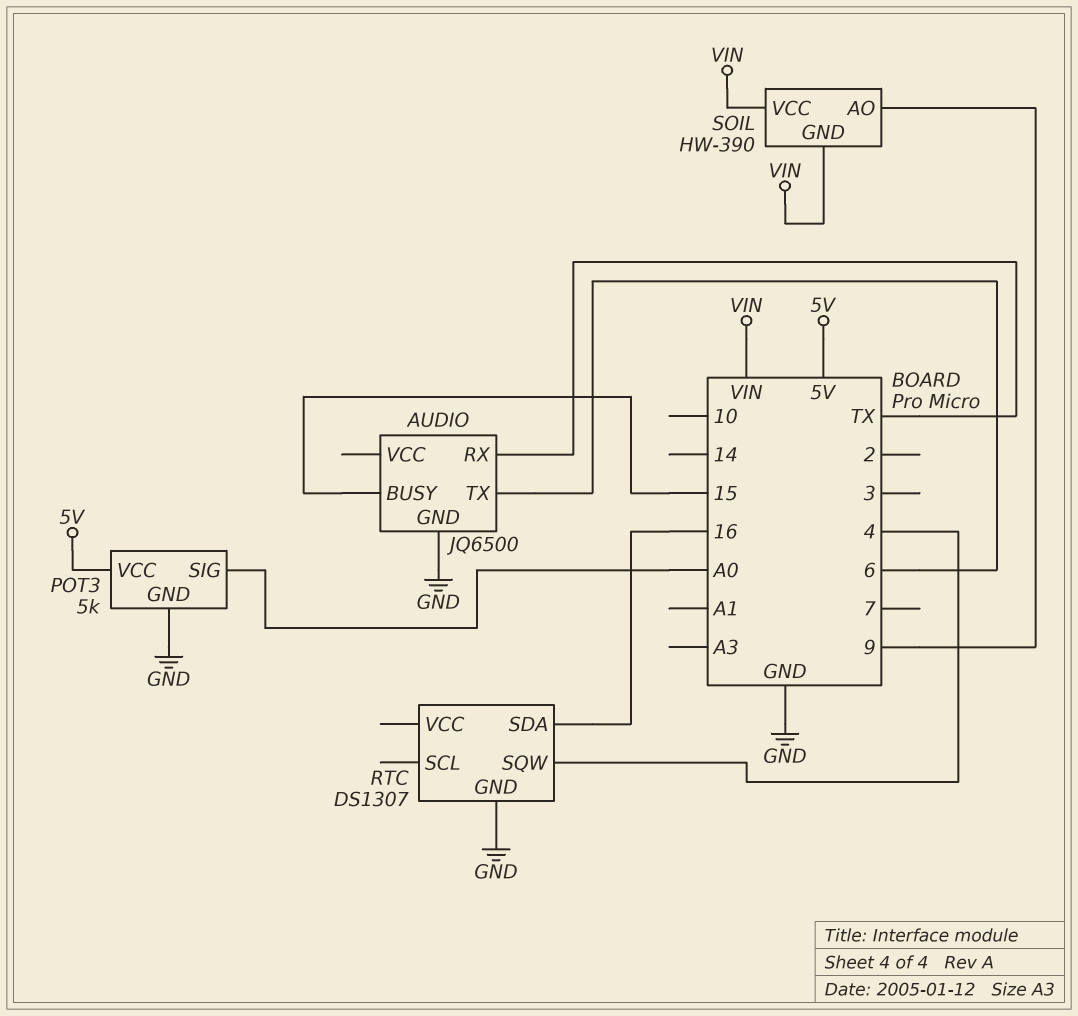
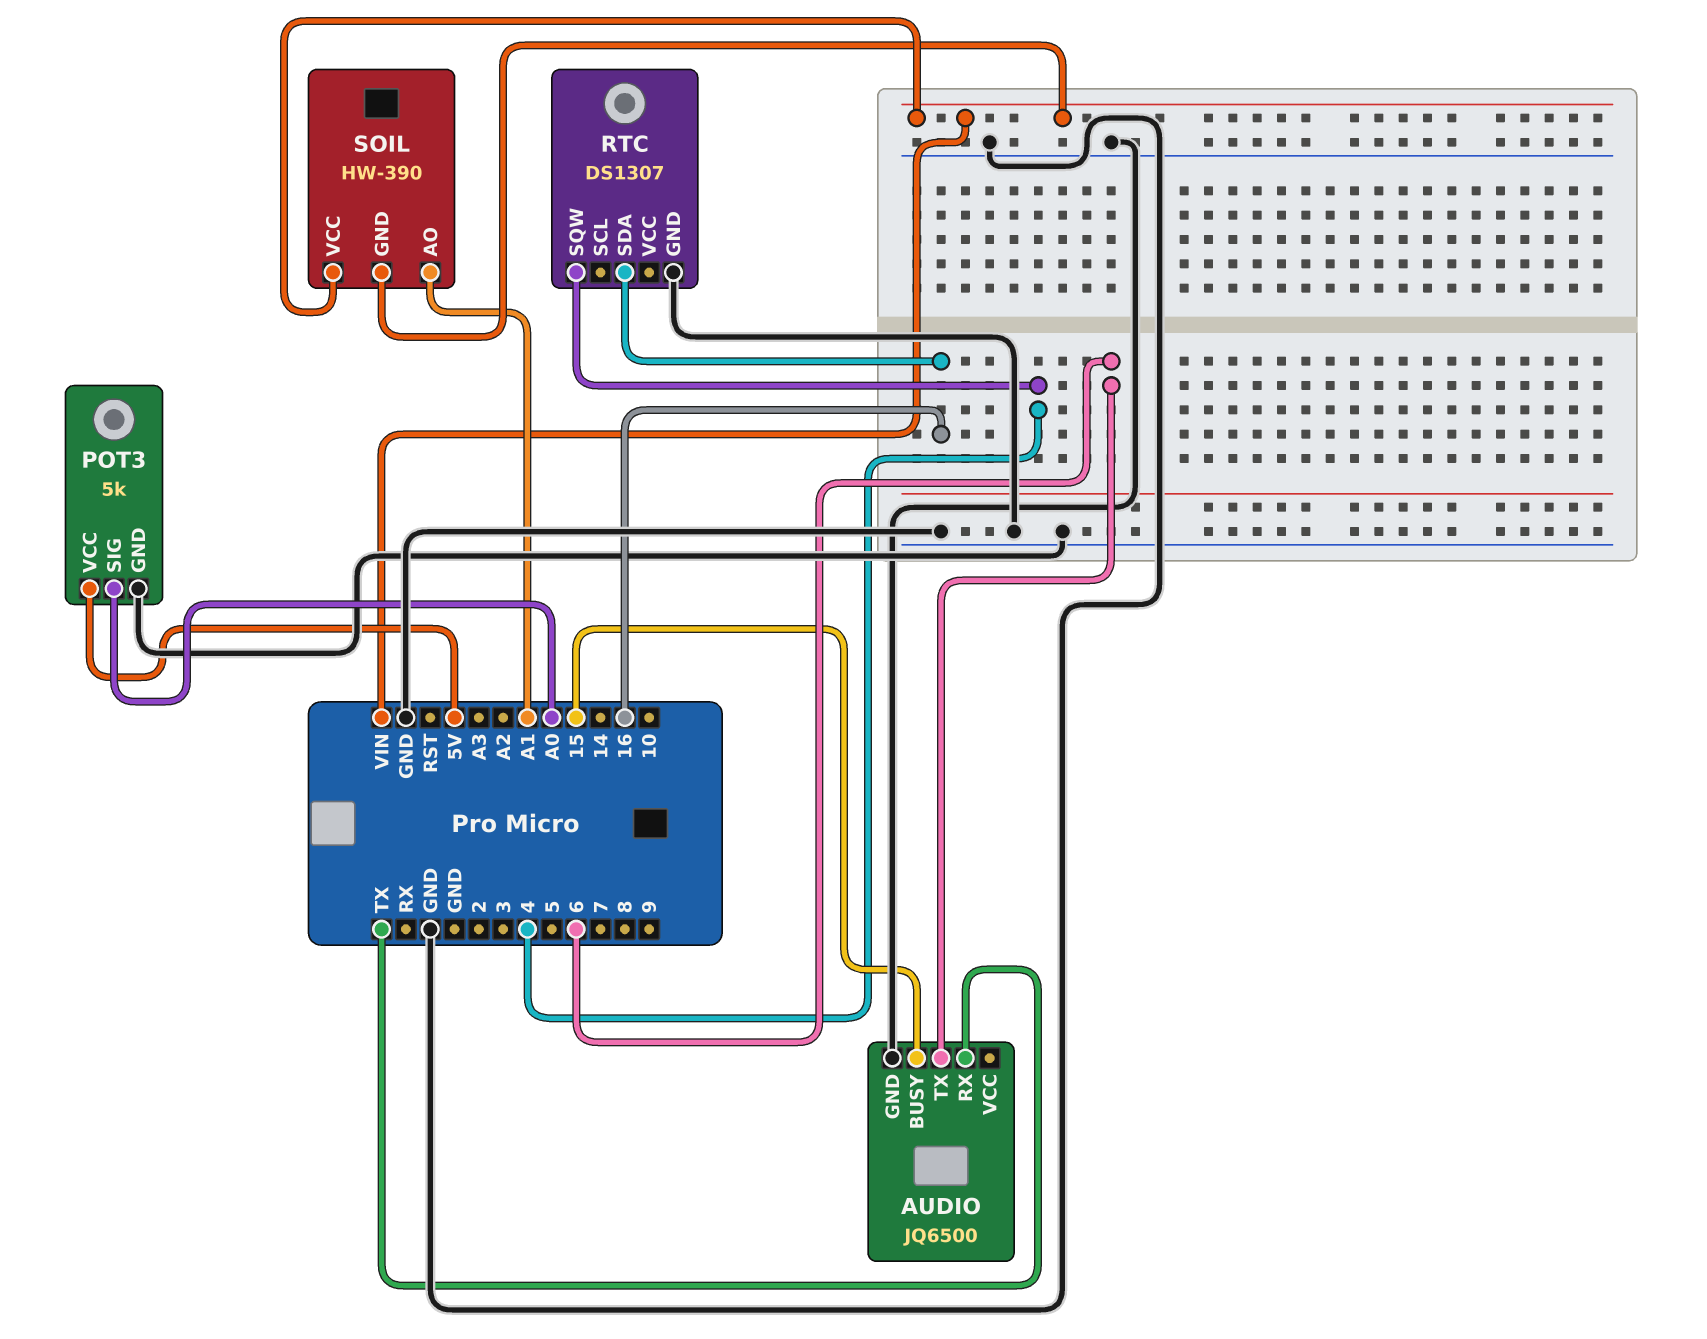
SOIL pin AO: 9 -> A1

